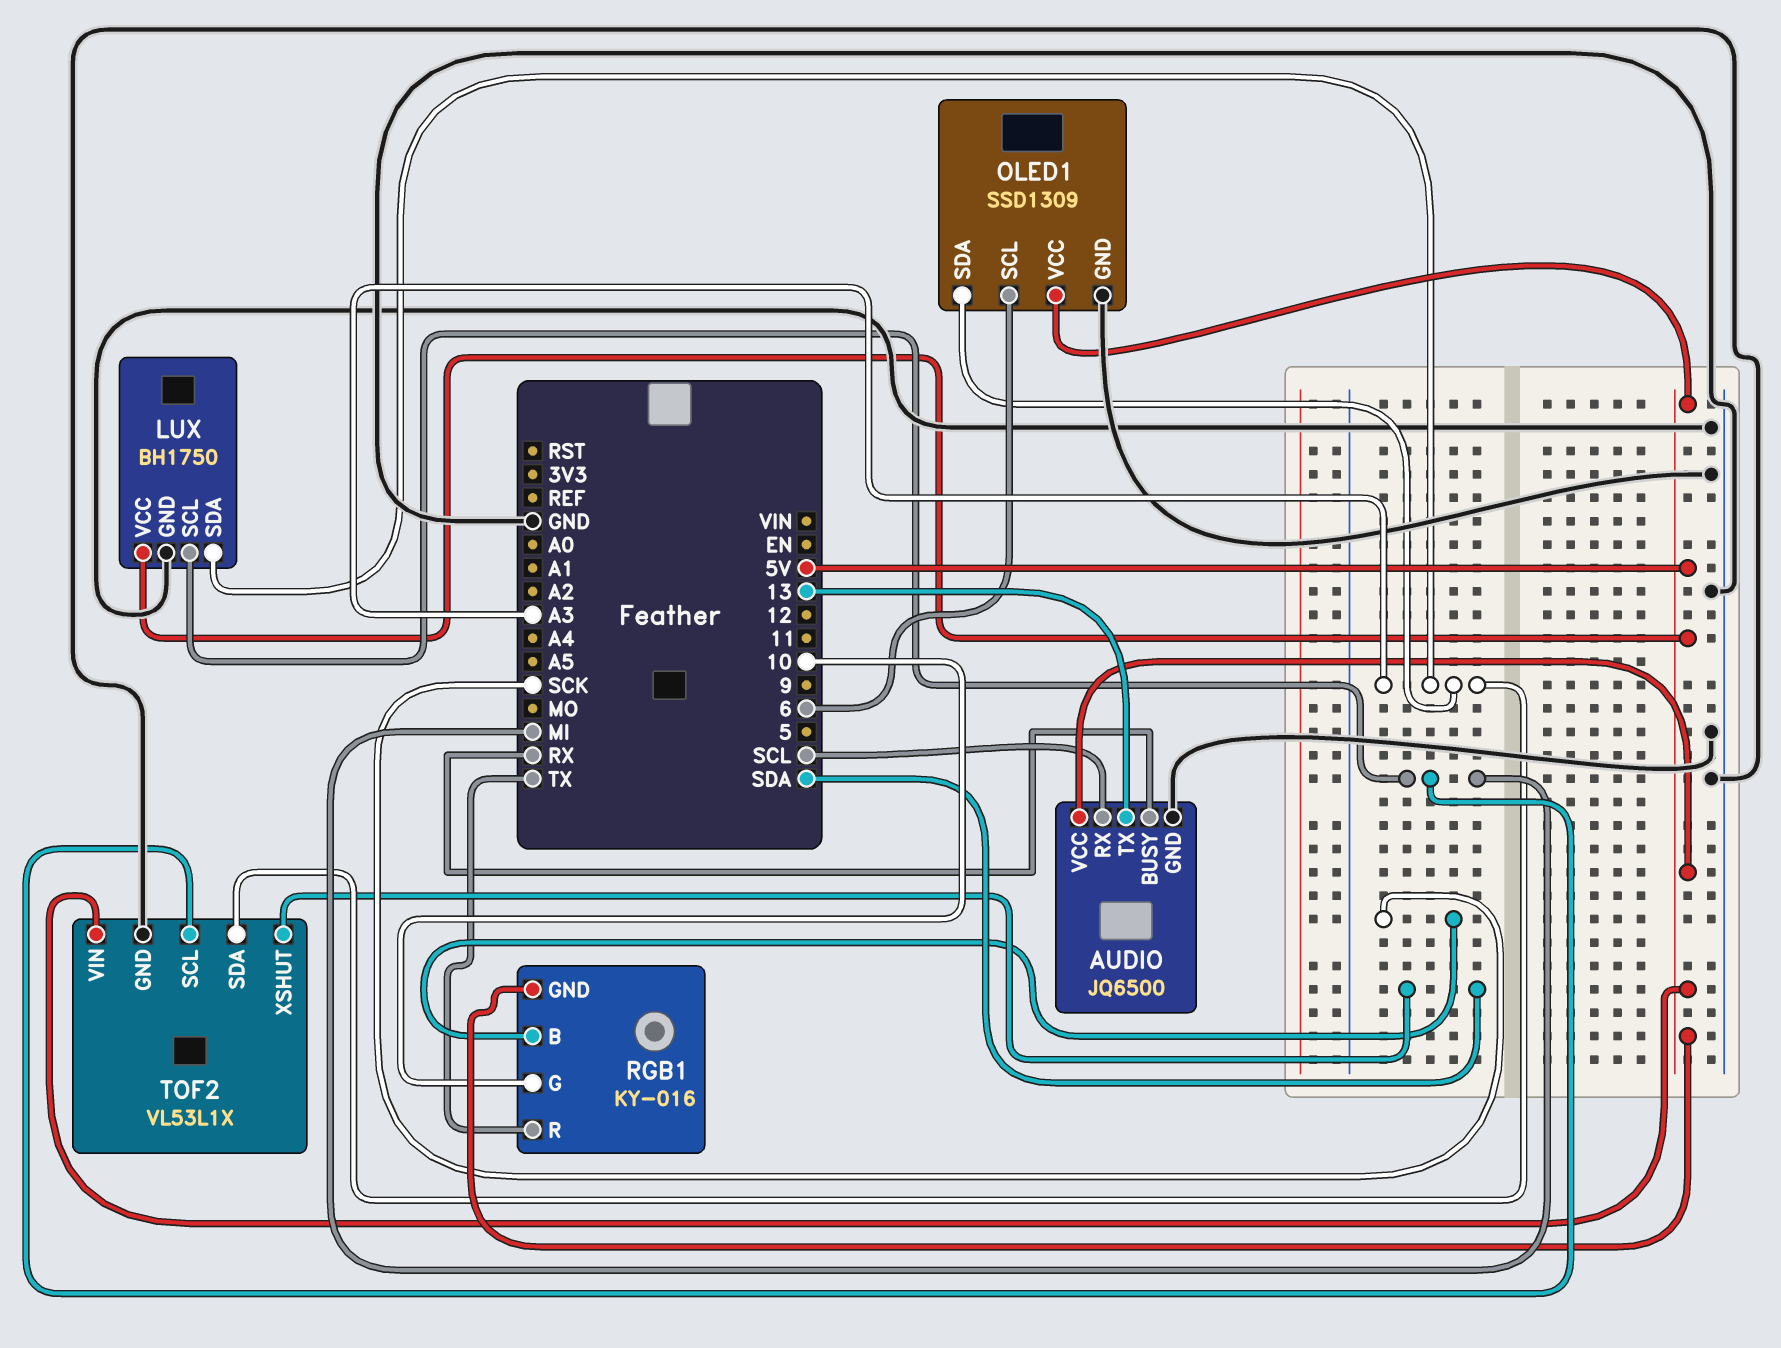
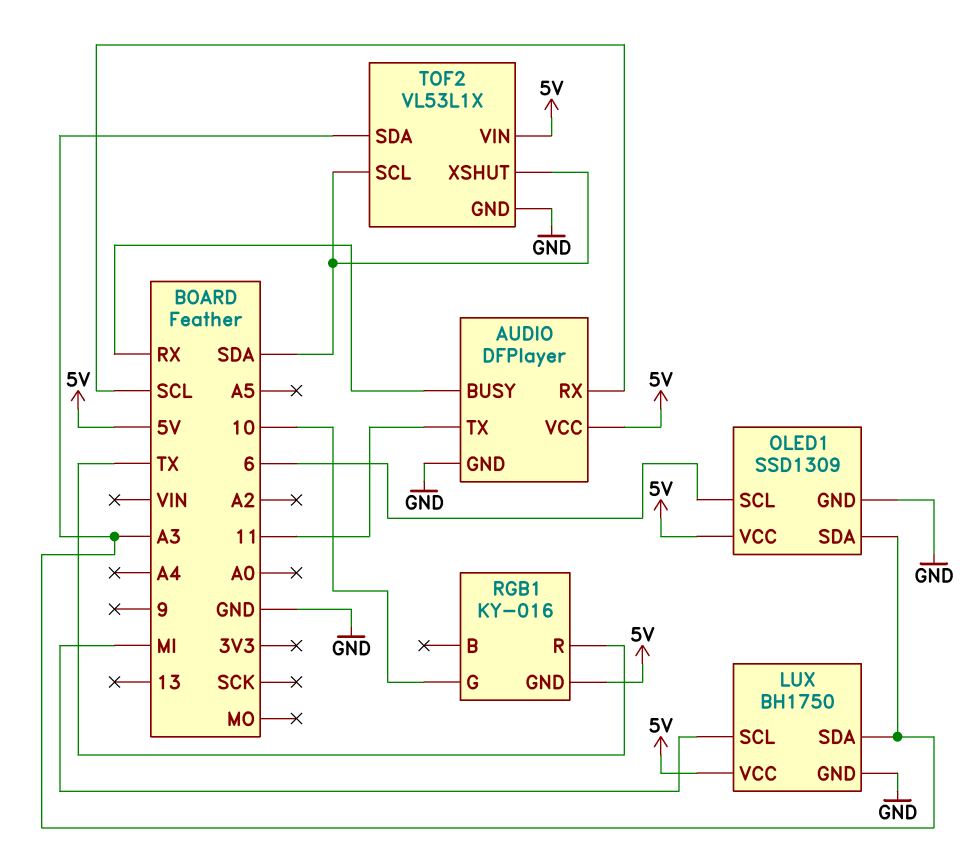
AUDIO: JQ6500 -> DFPlayer
AUDIO pin TX: 13 -> 11
RGB1 pin B: SCK -> none
TOF2 pin SCL: MI -> SDA

